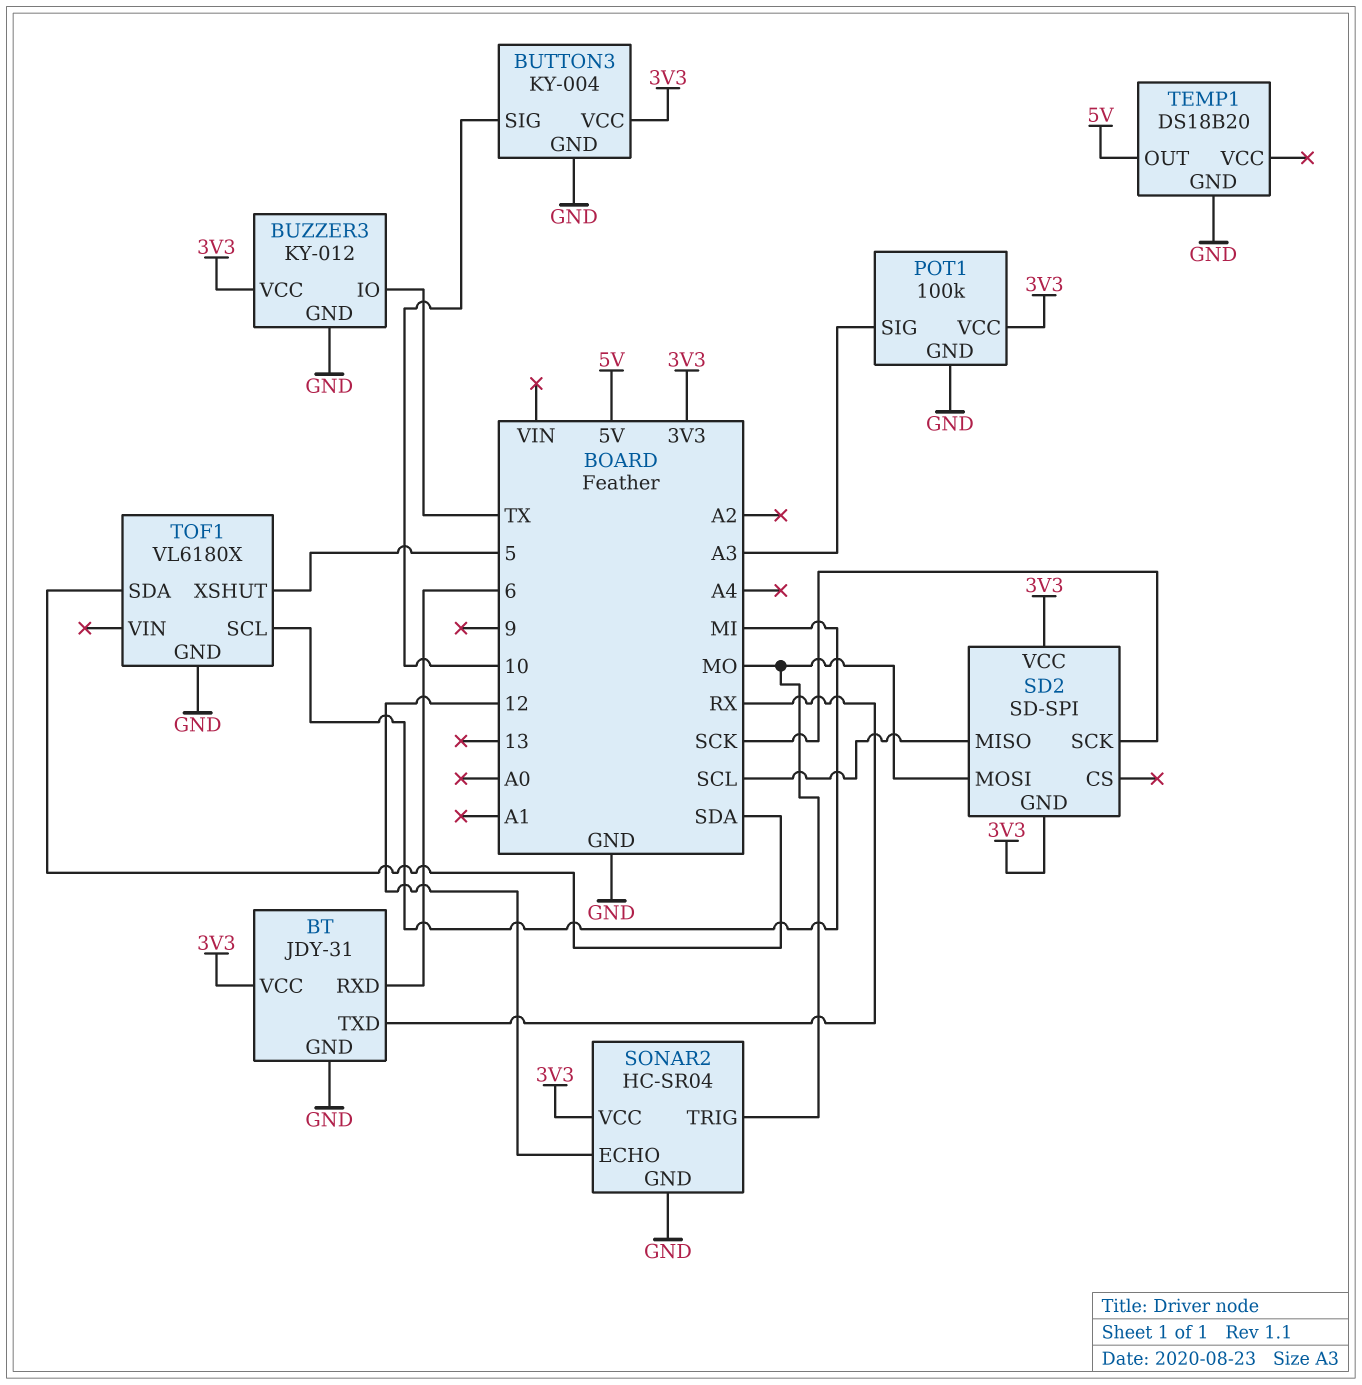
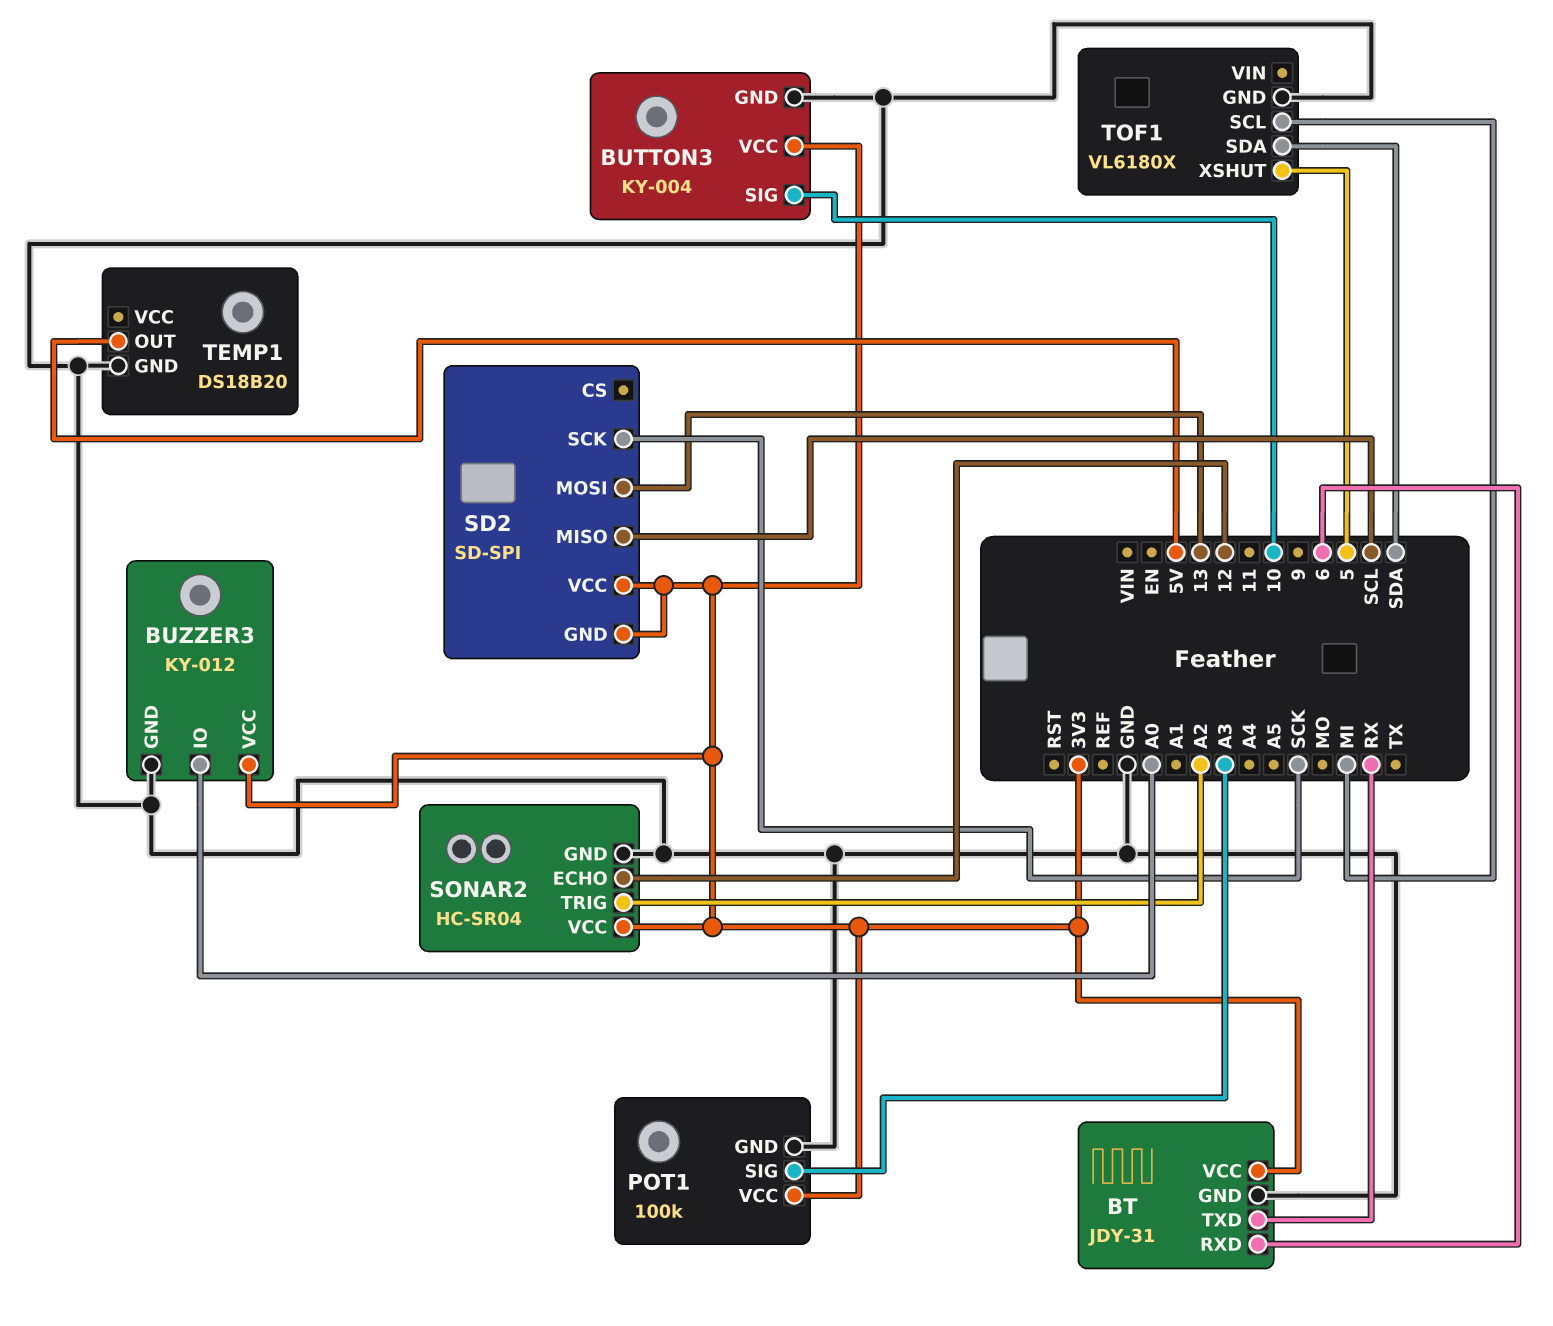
BUZZER3 pin IO: TX -> A0
SD2 pin MOSI: MO -> 13
SONAR2 pin TRIG: MO -> A2

